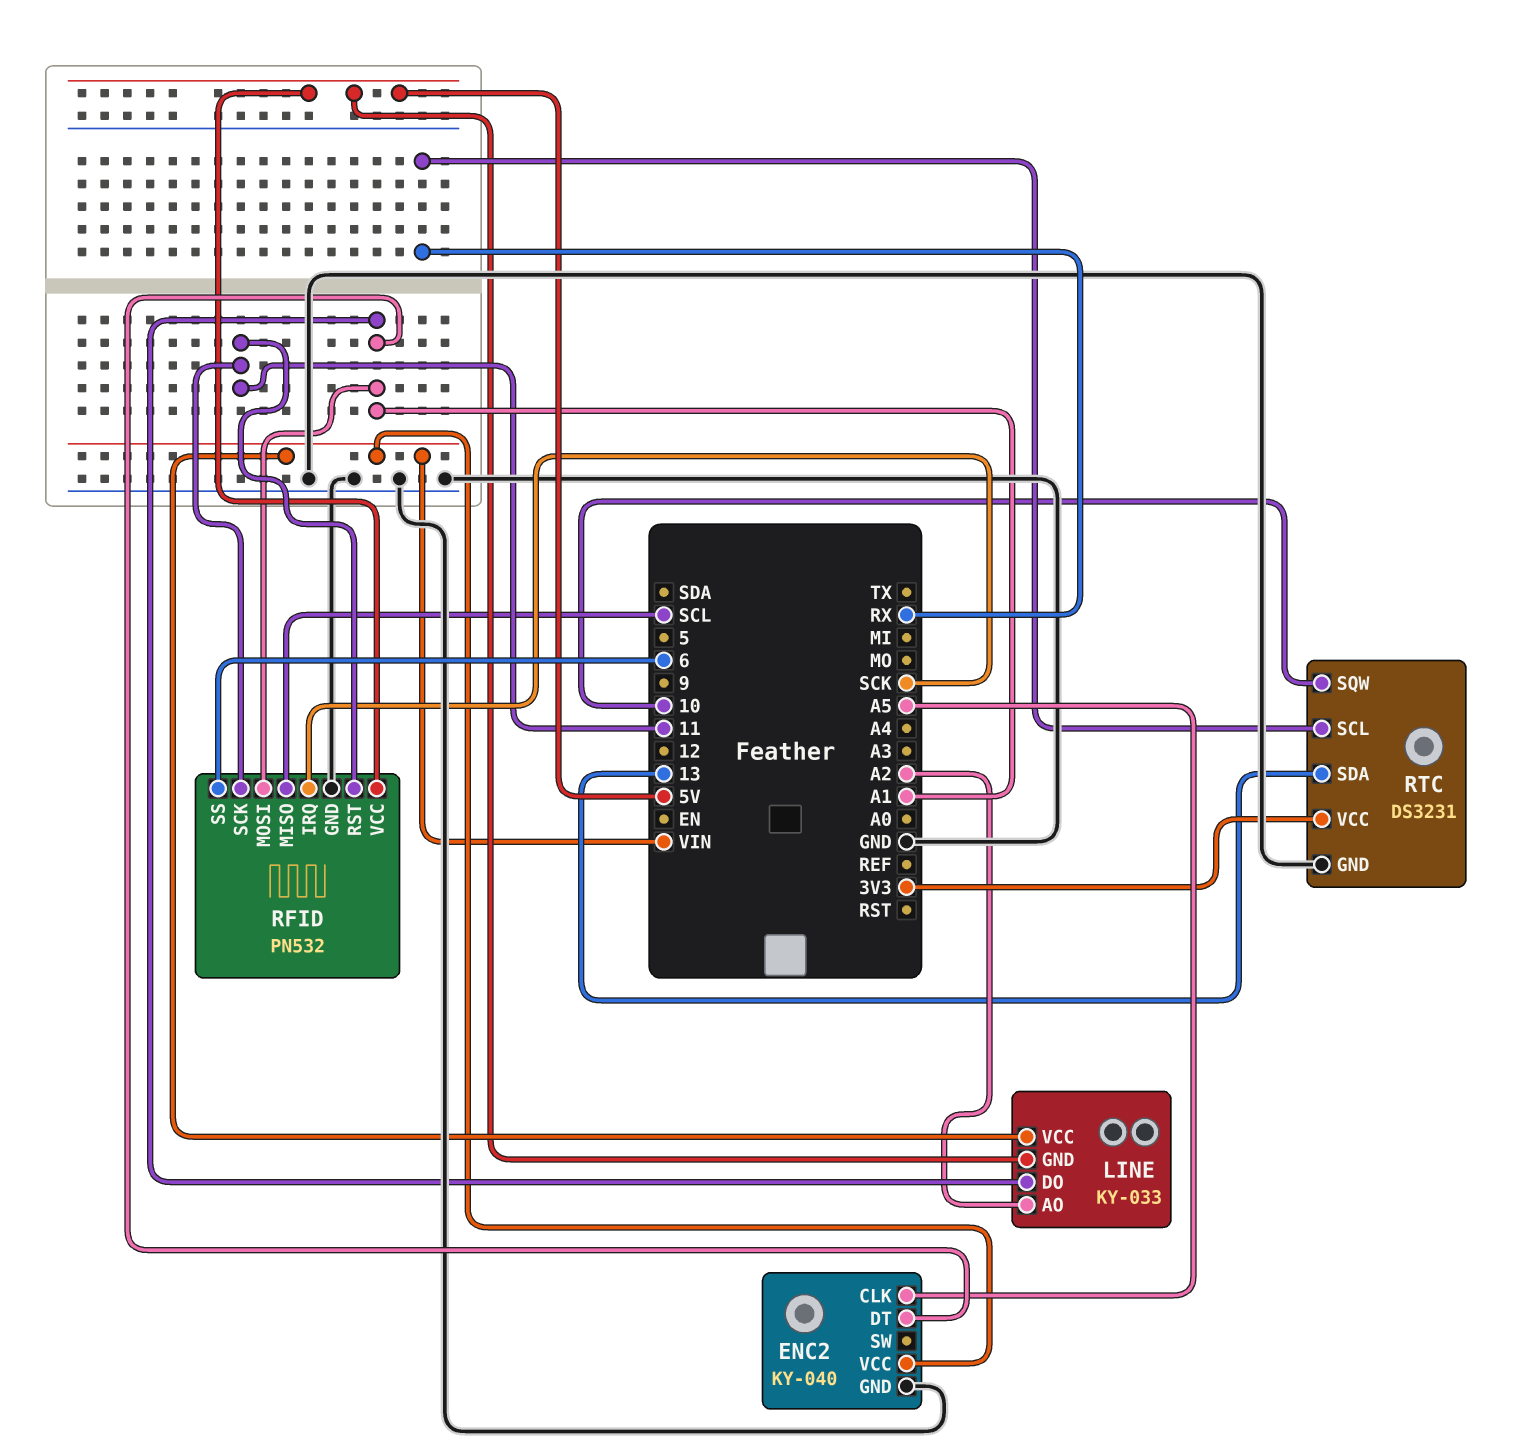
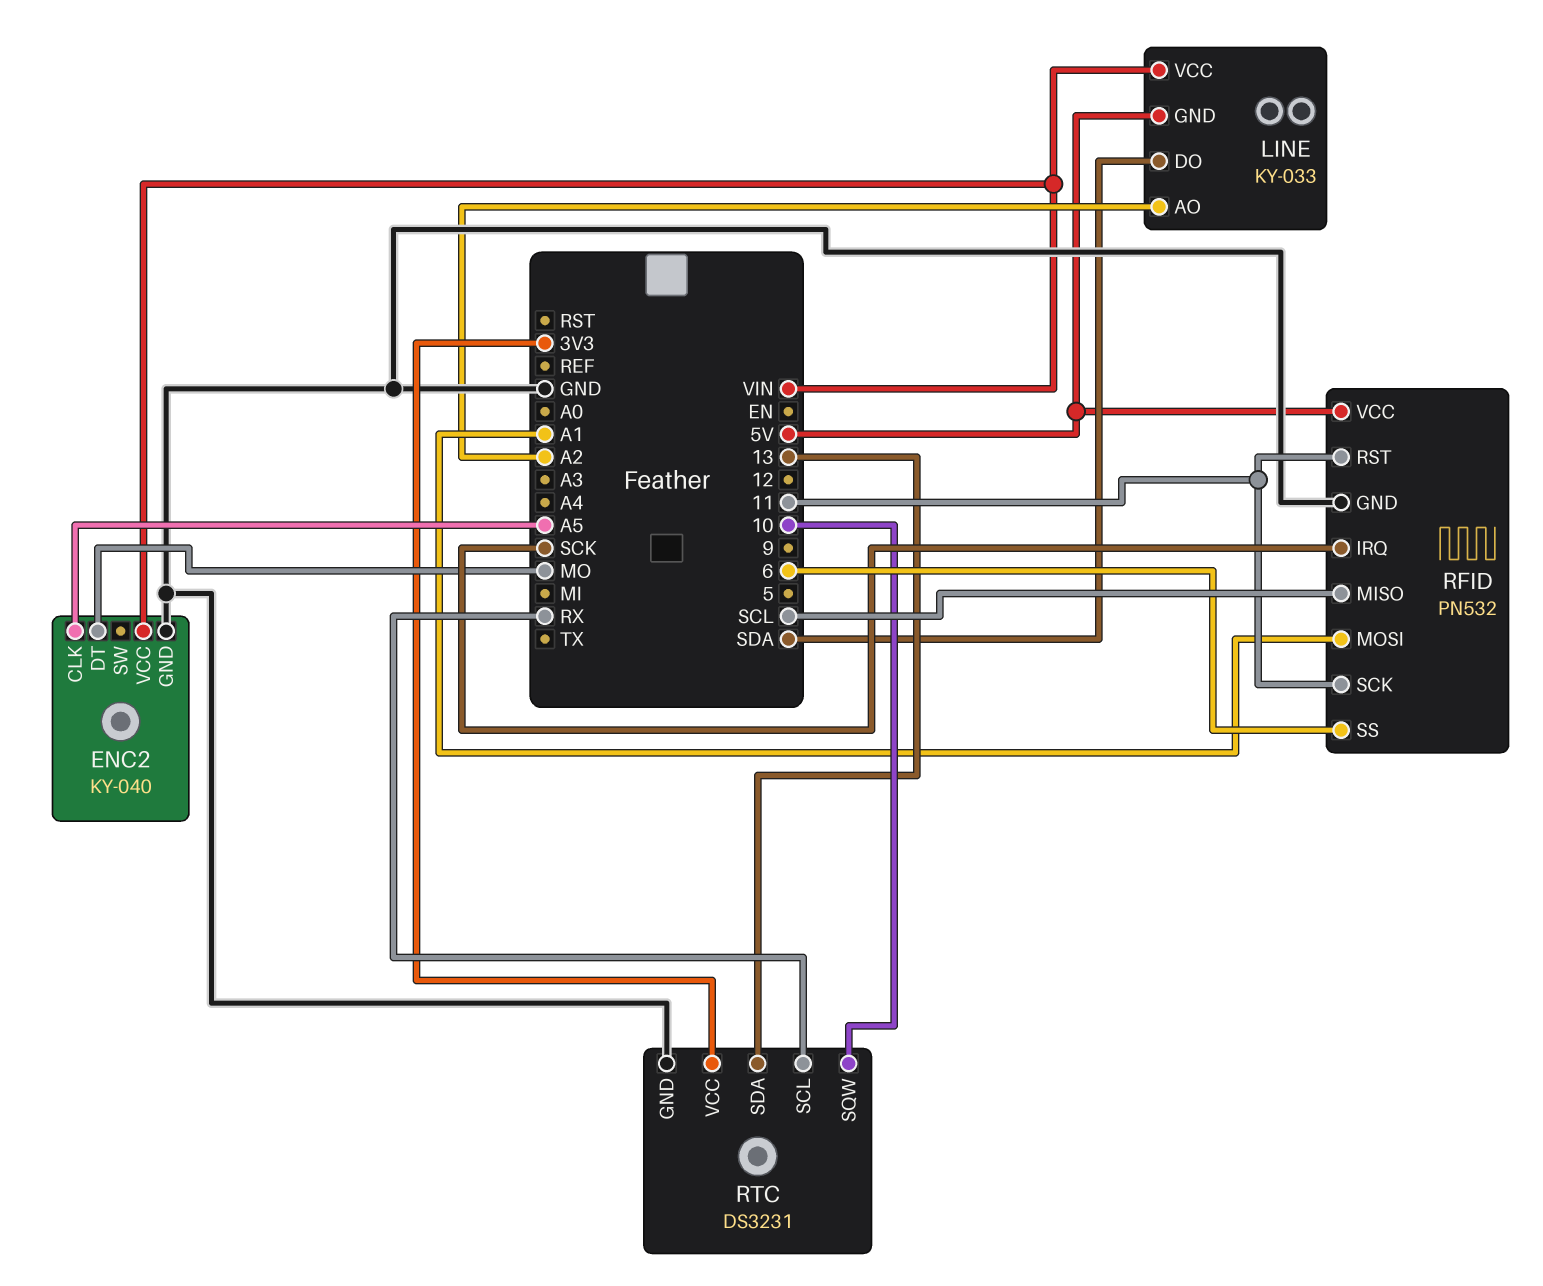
ENC2 pin DT: A1 -> MO
LINE pin DO: A1 -> SDA

